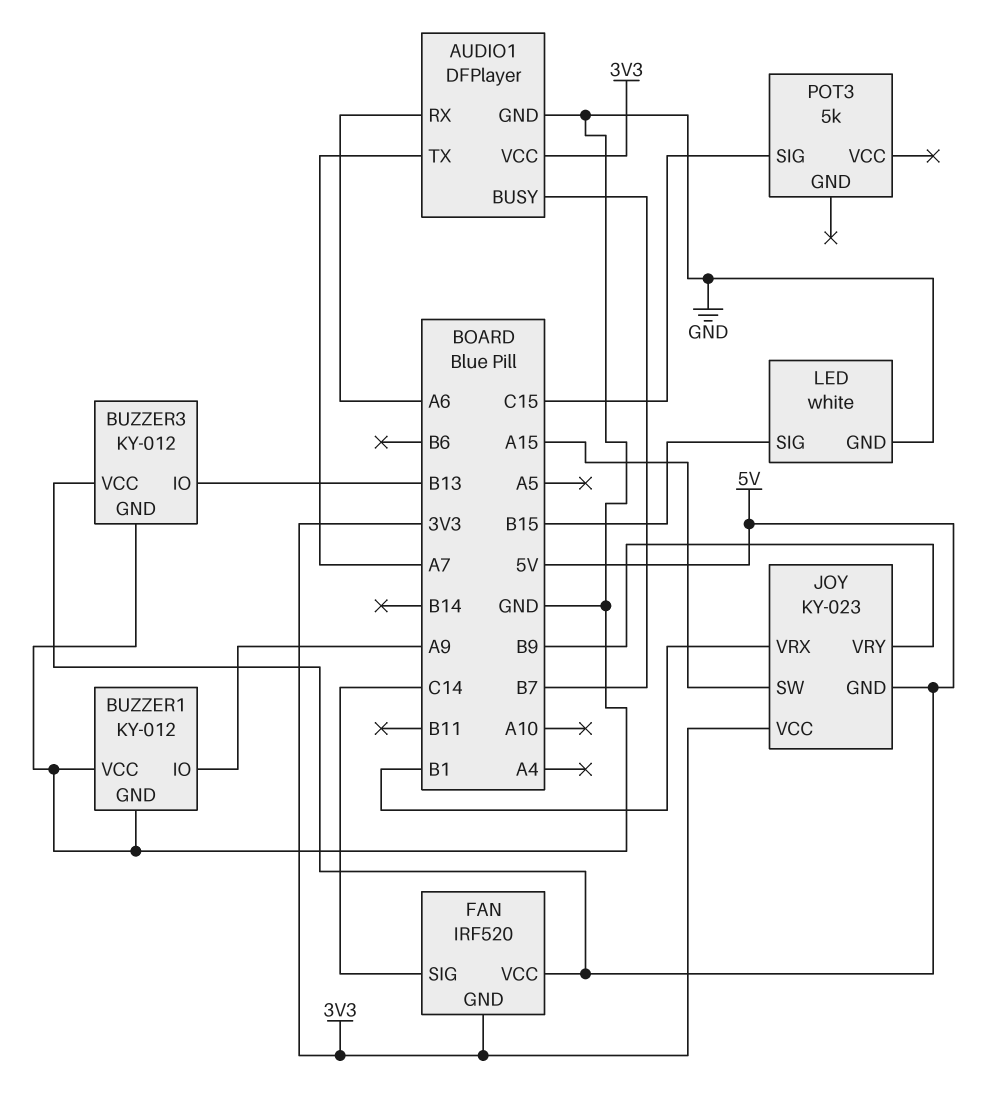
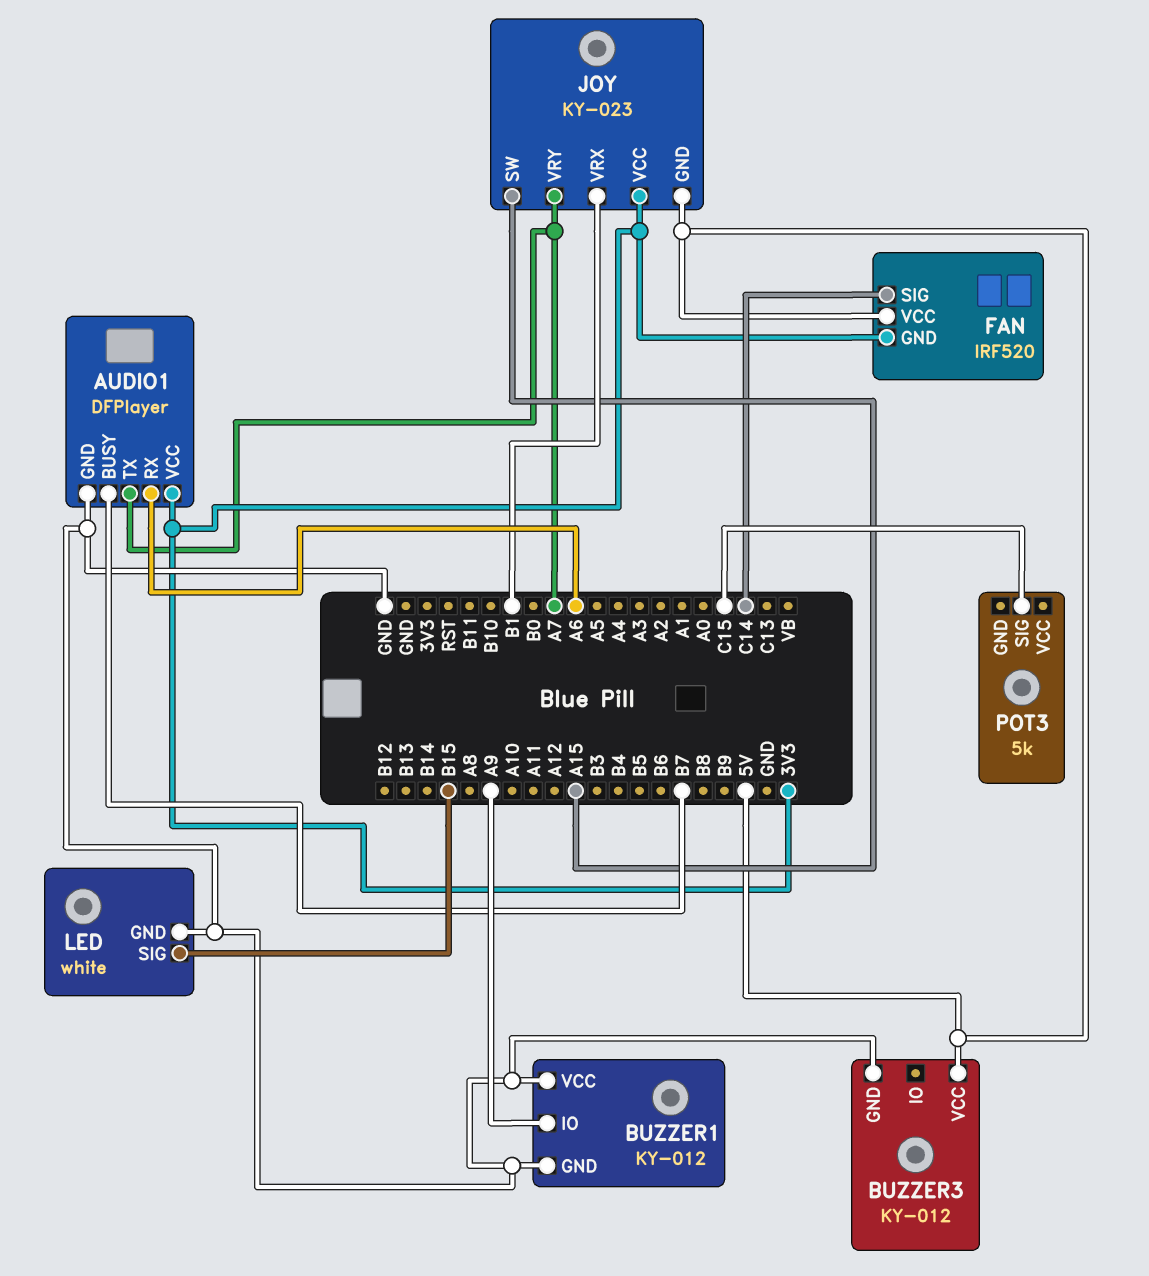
BUZZER3 pin IO: B13 -> none
JOY pin VRY: B9 -> A7

